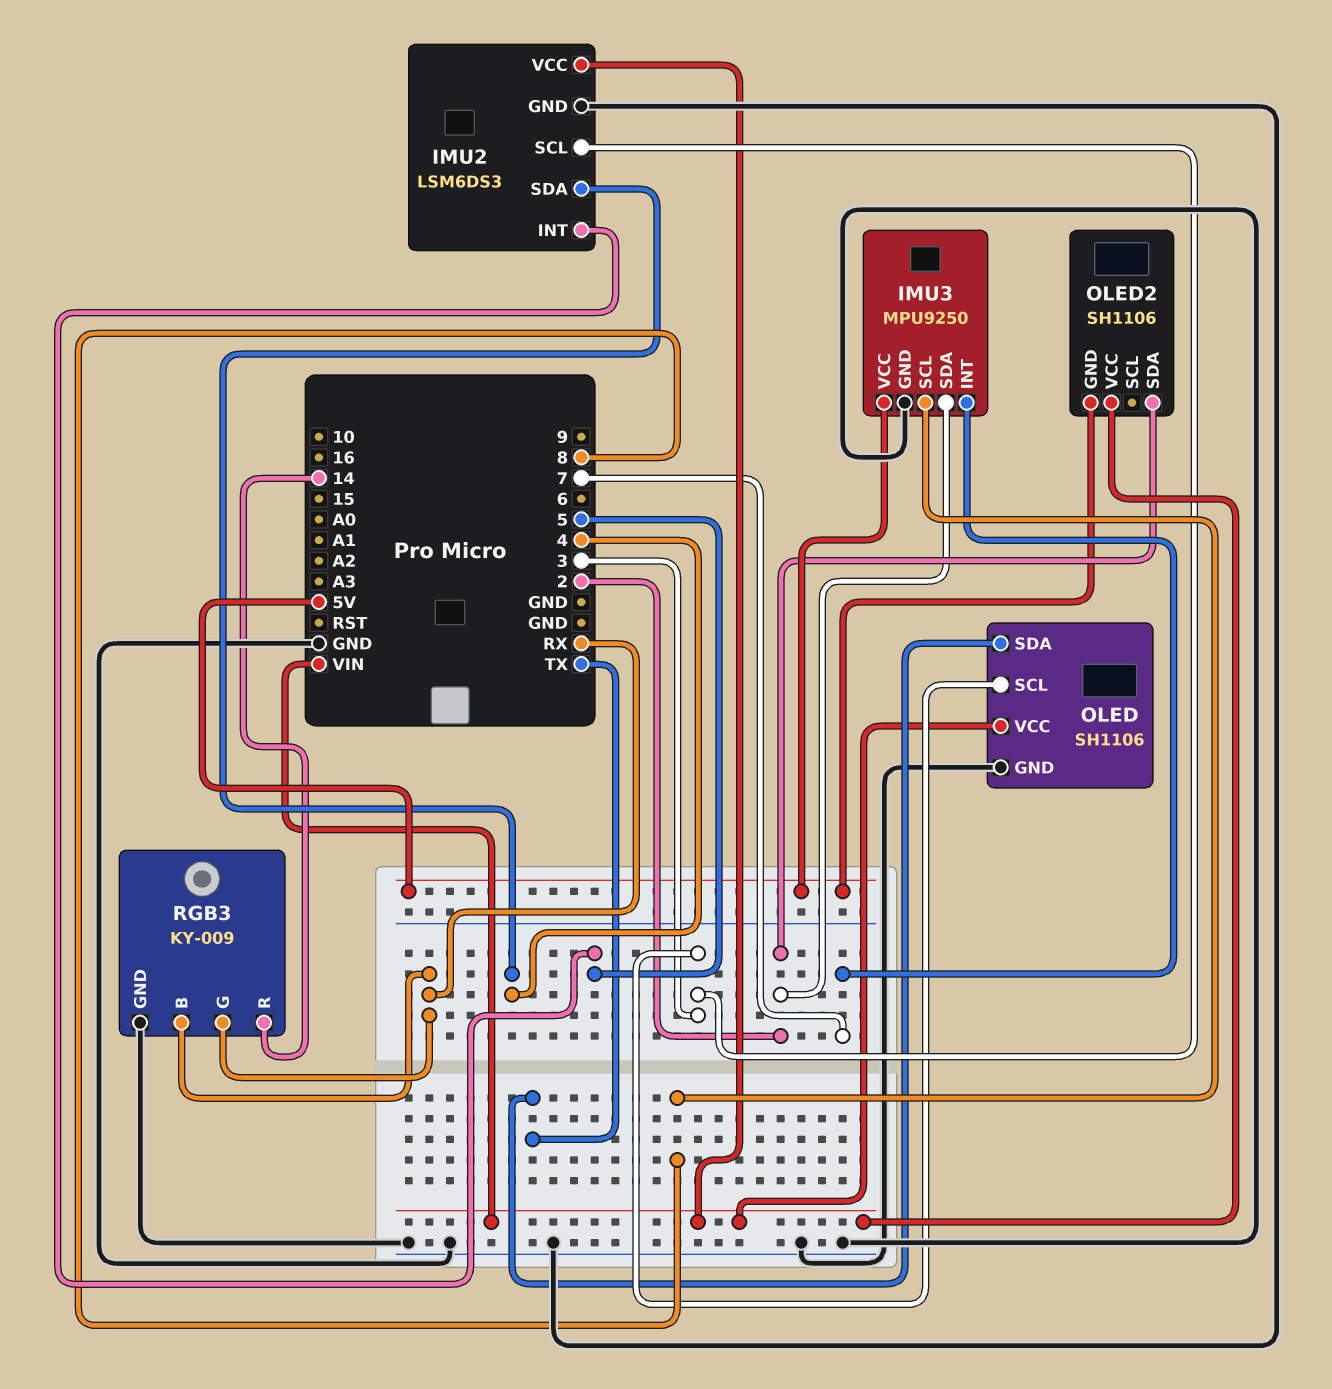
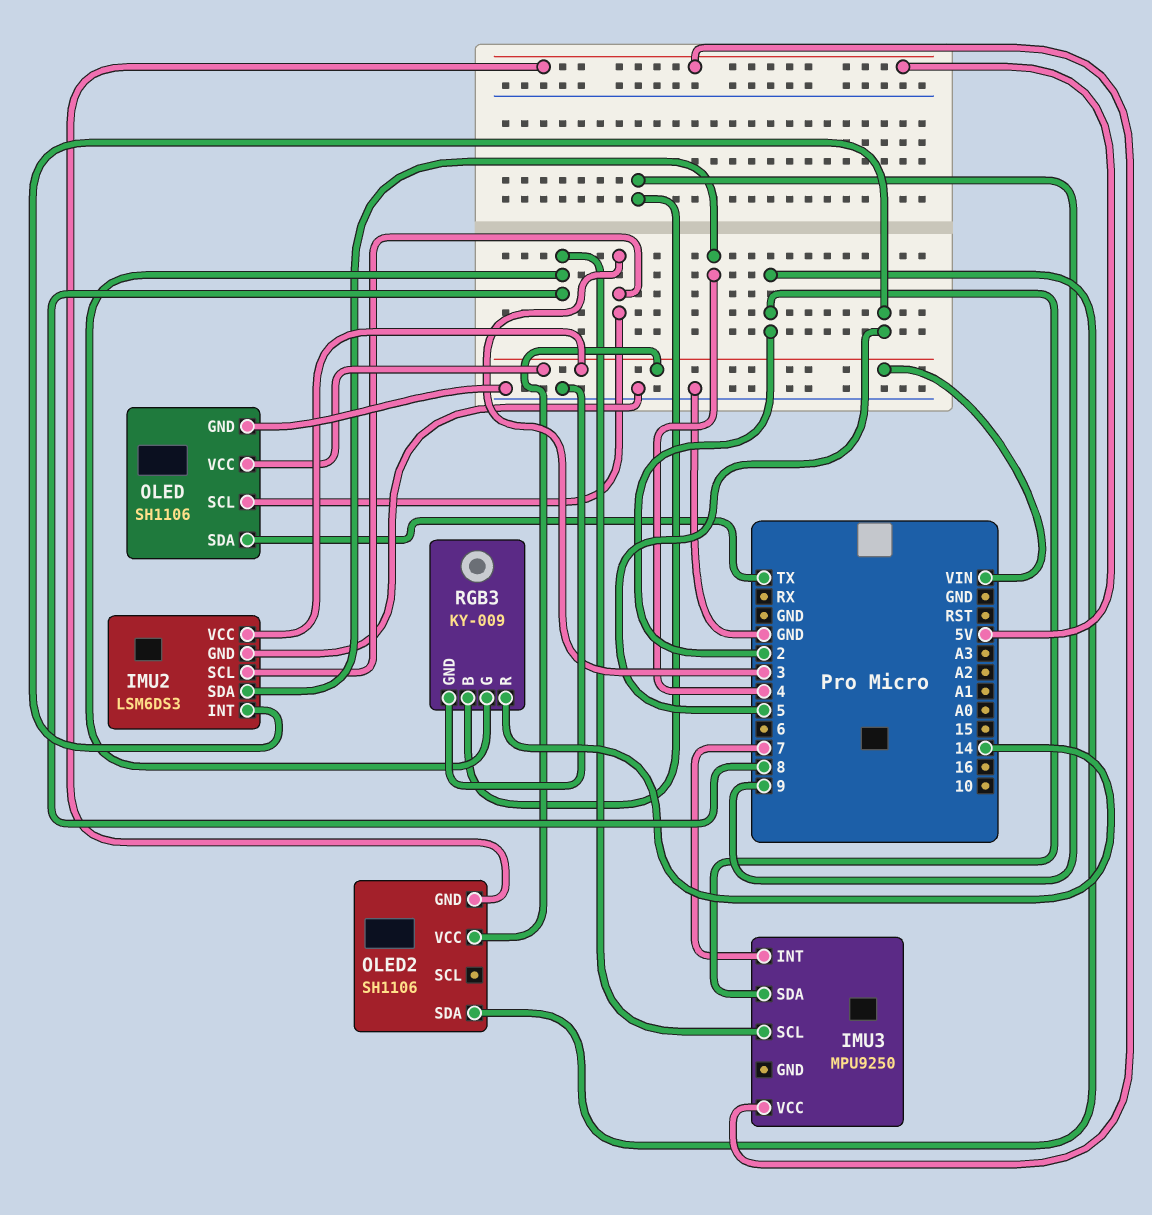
IMU3 pin GND: GND -> none
RGB3 pin B: RX -> 9
RGB3 pin G: RX -> 8

